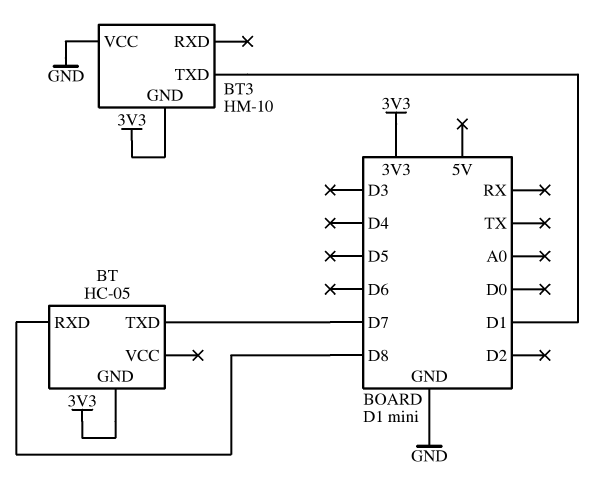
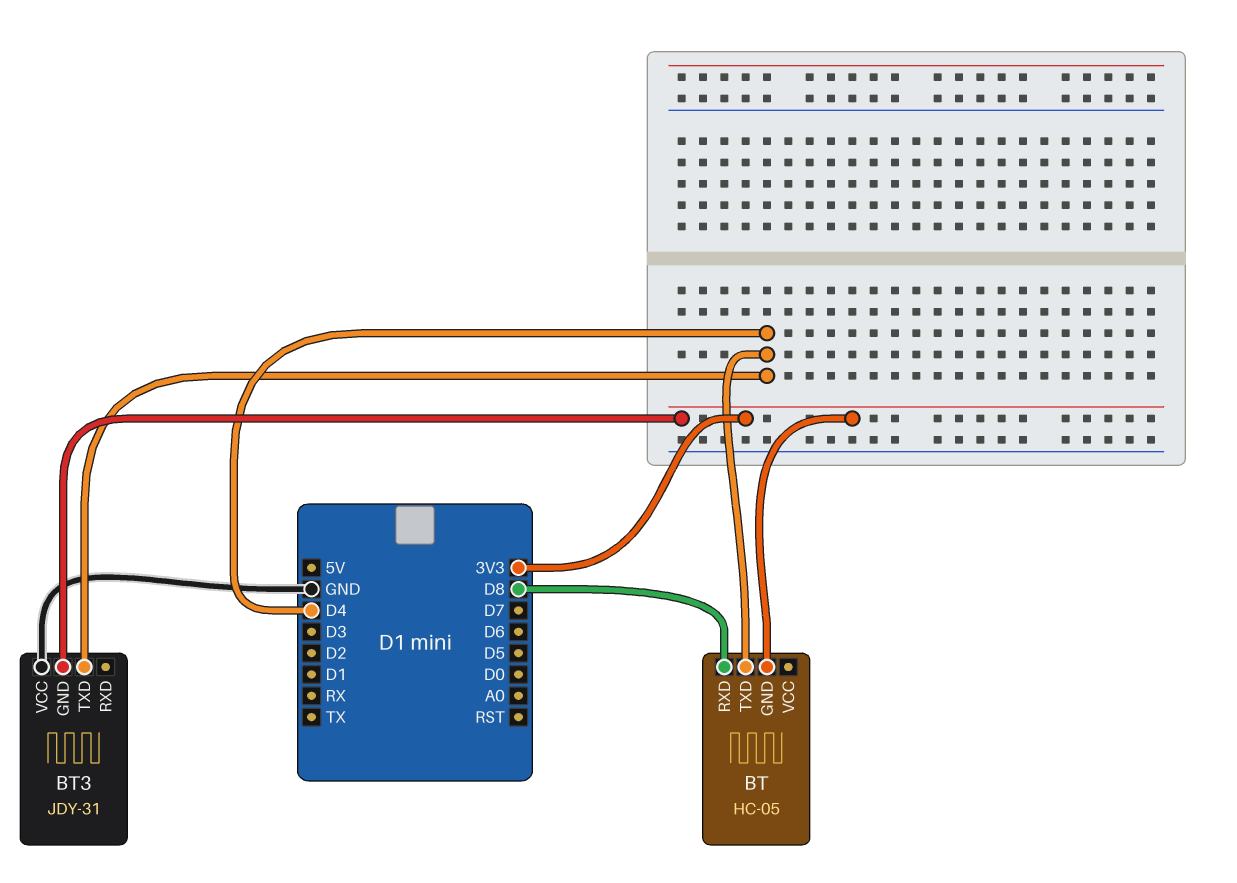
BT pin TXD: D7 -> D4
BT3: HM-10 -> JDY-31
BT3 pin TXD: D1 -> D4

